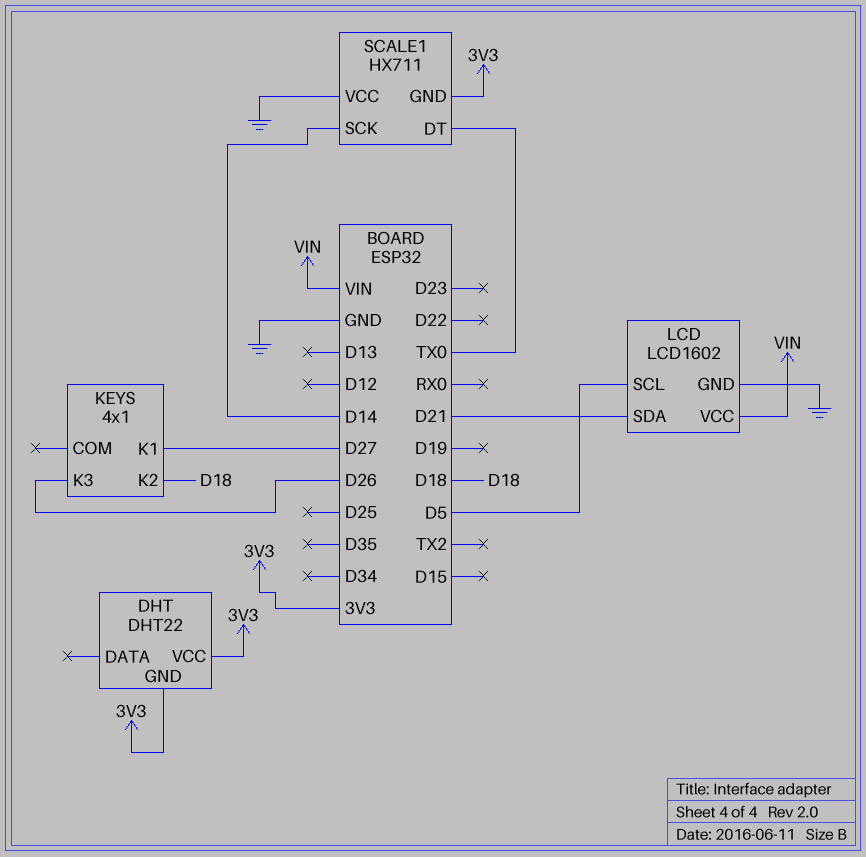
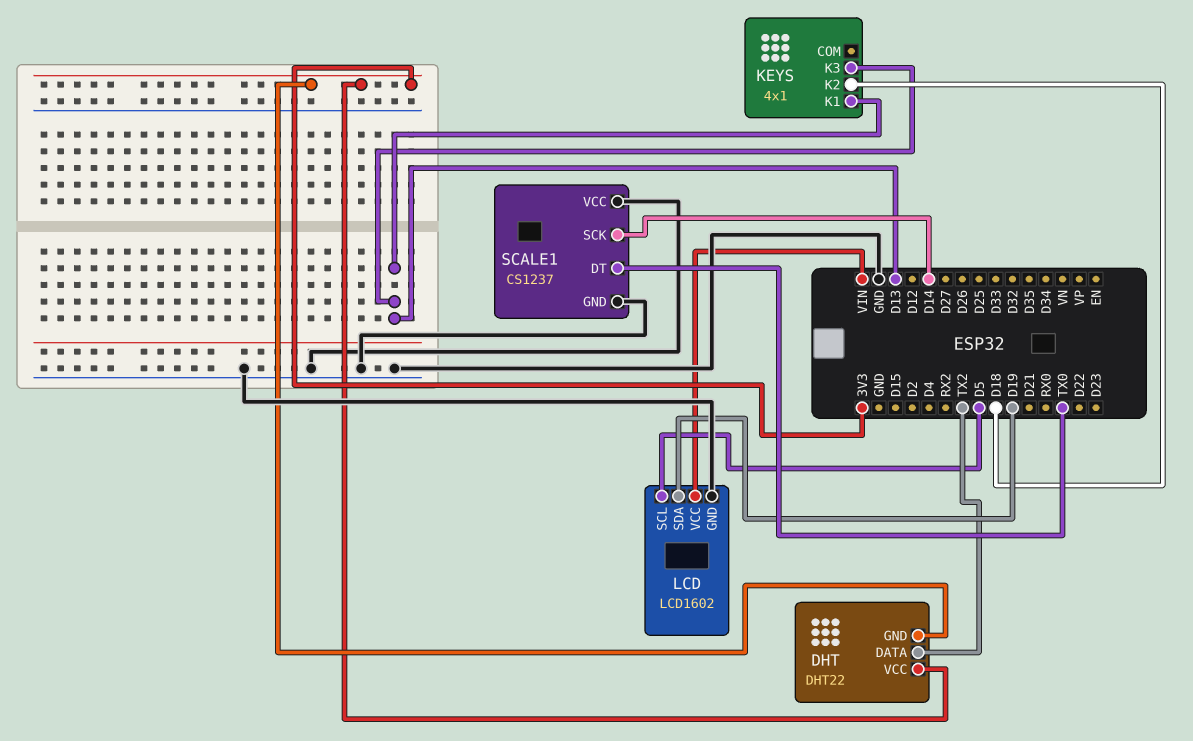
DHT pin DATA: none -> TX2
KEYS pin K1: D27 -> D13
KEYS pin K3: D26 -> D13
LCD pin SDA: D21 -> D19
SCALE1: HX711 -> CS1237
SCALE1 pin GND: 3V3 -> GND

